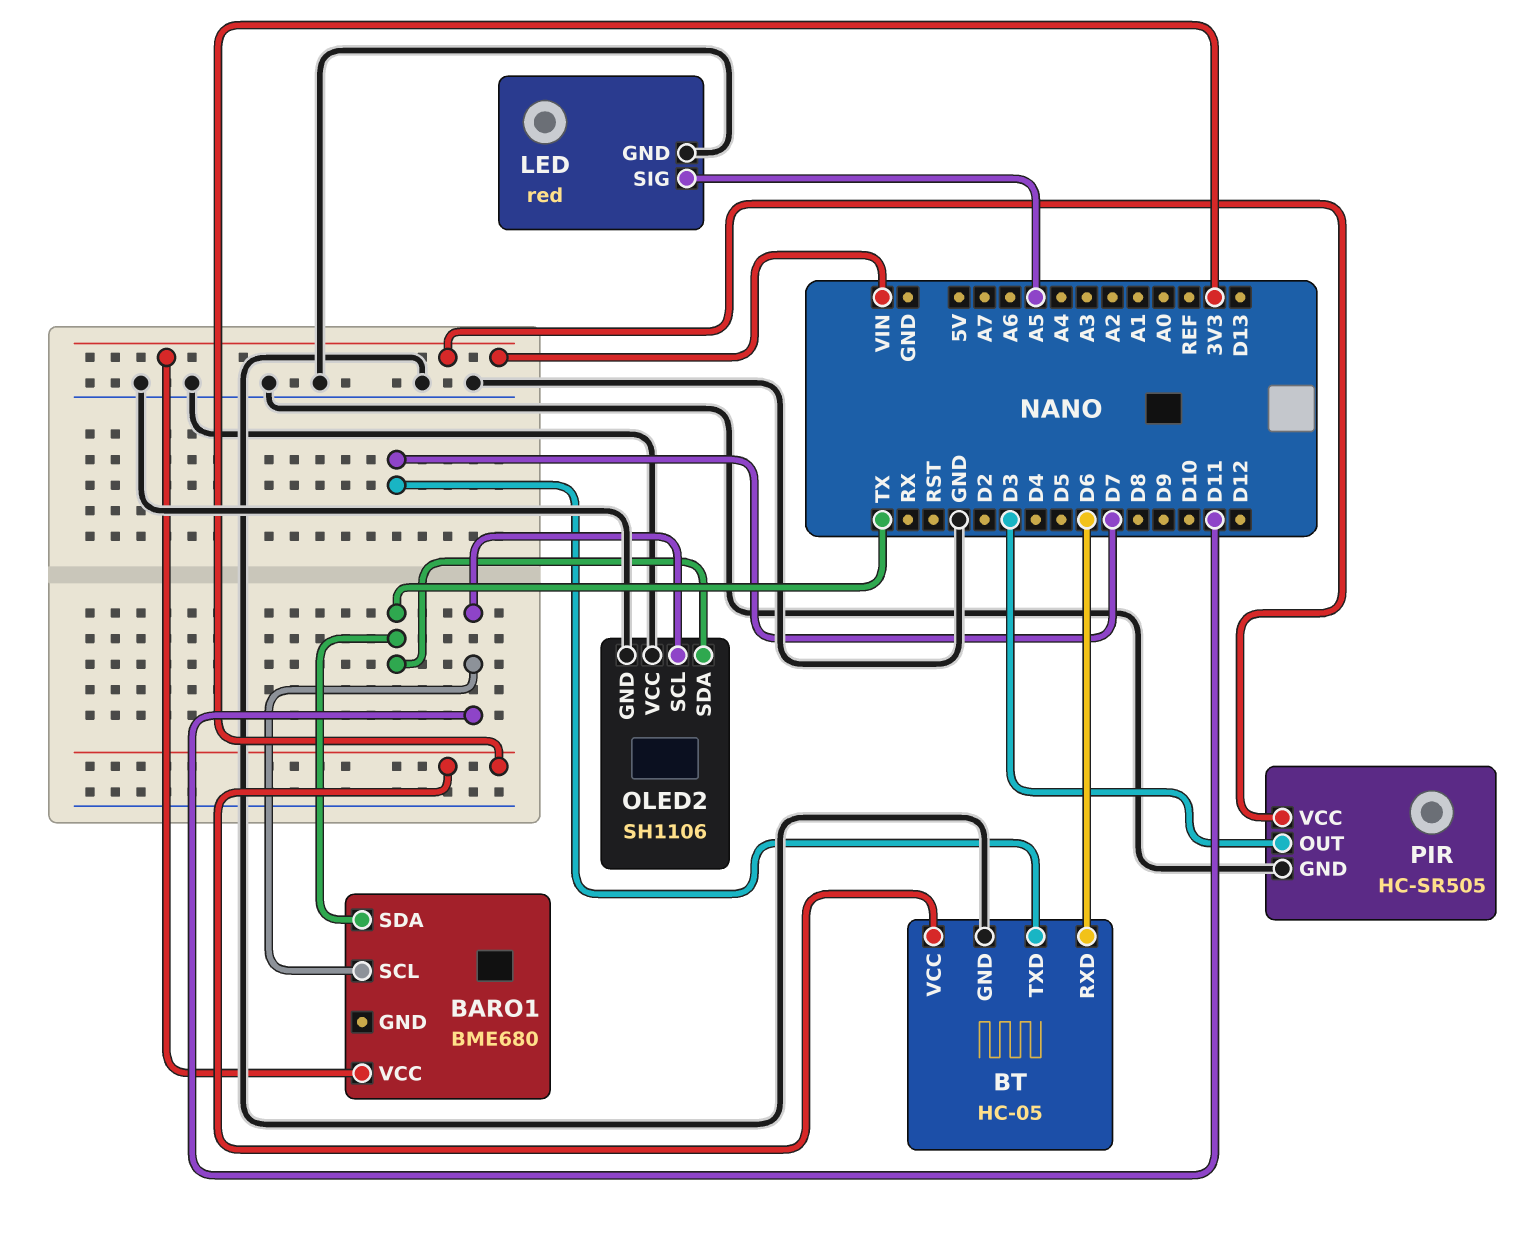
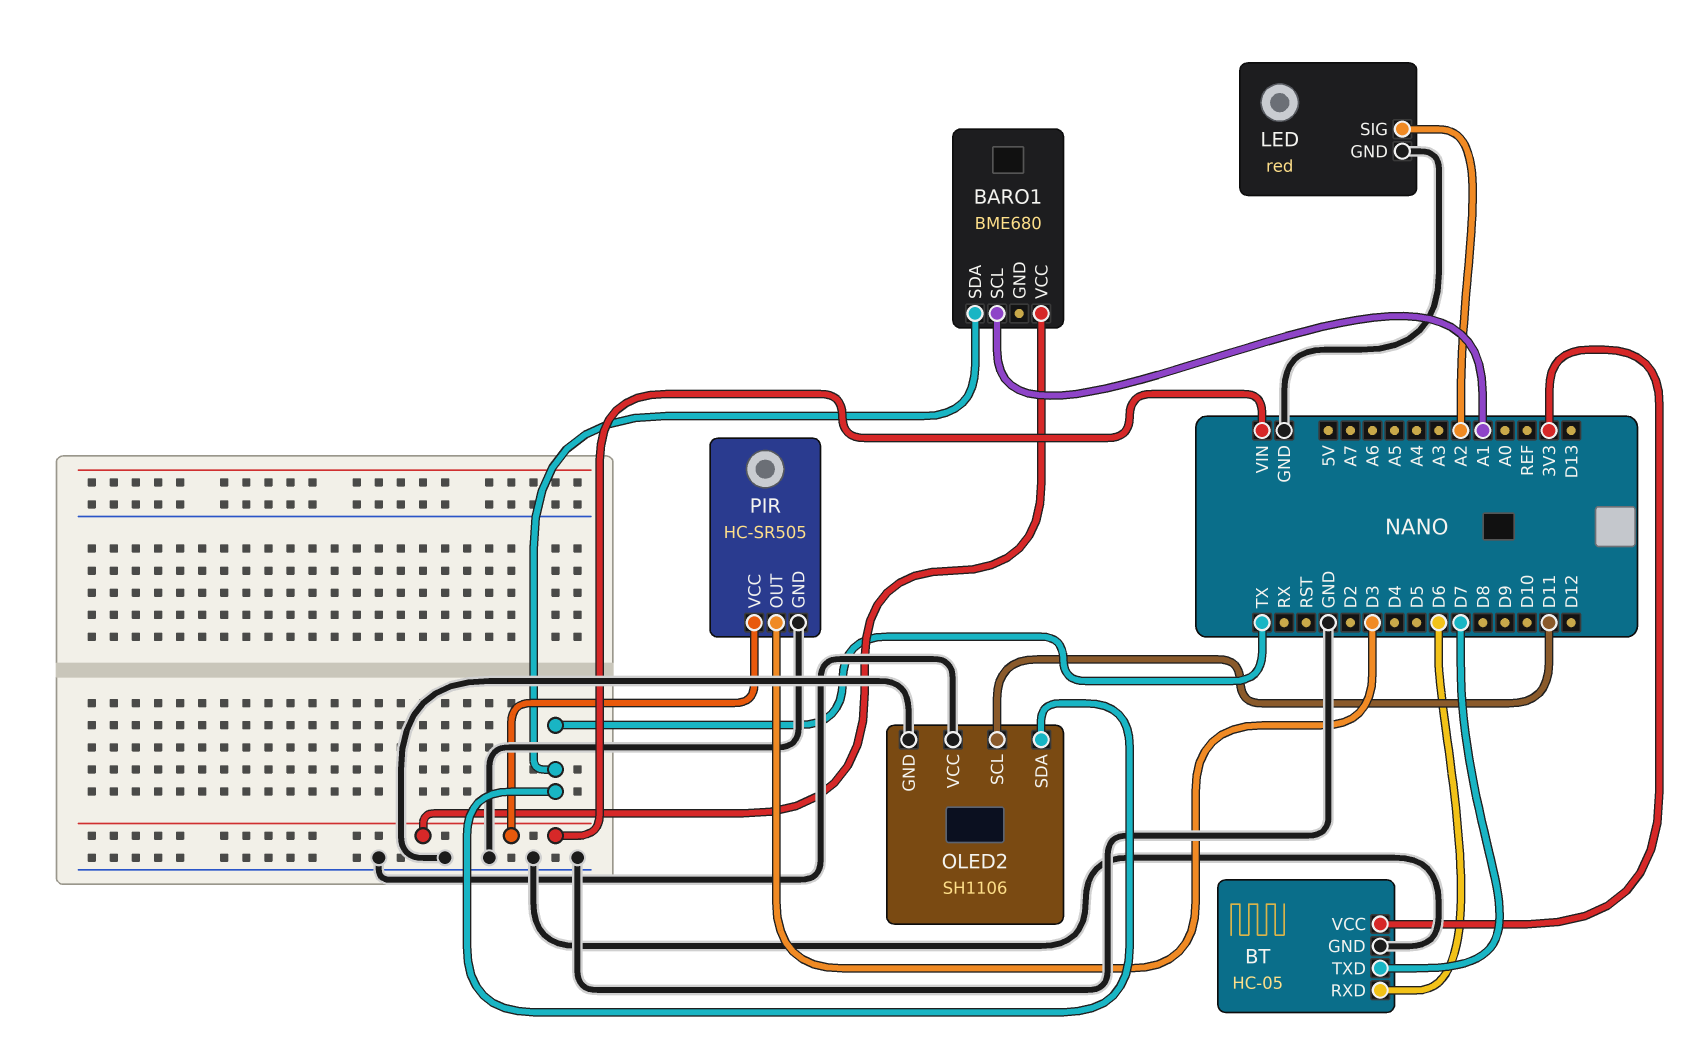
BARO1 pin SCL: D11 -> A1
LED pin SIG: A5 -> A2

